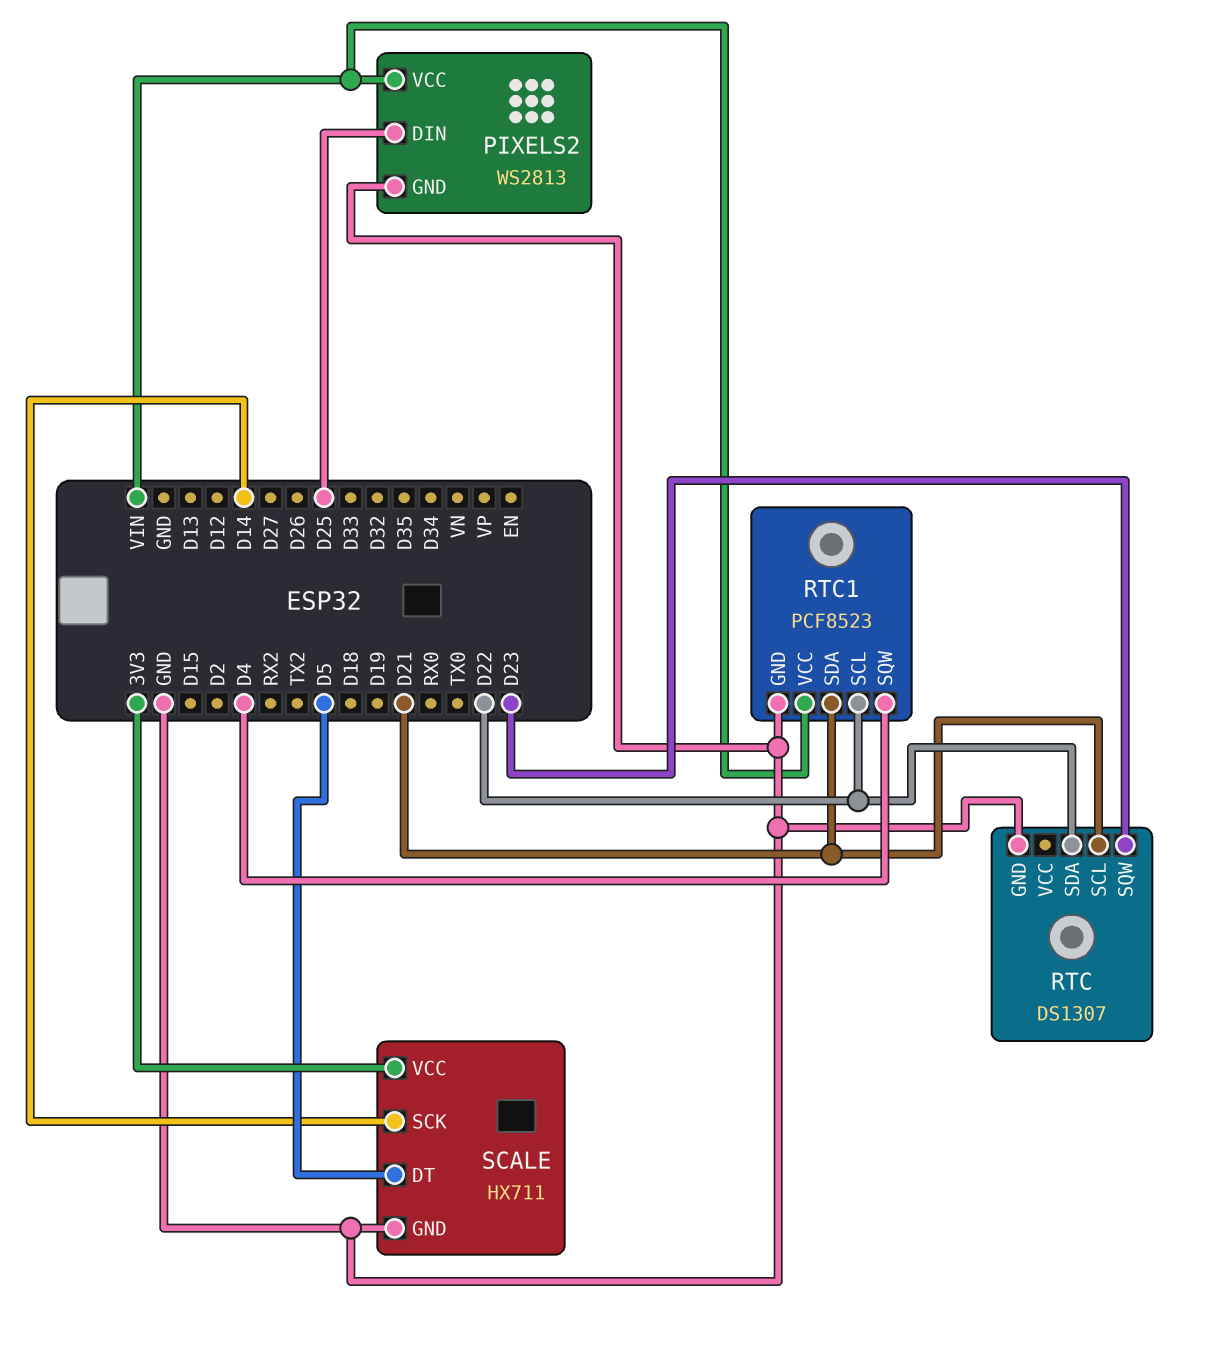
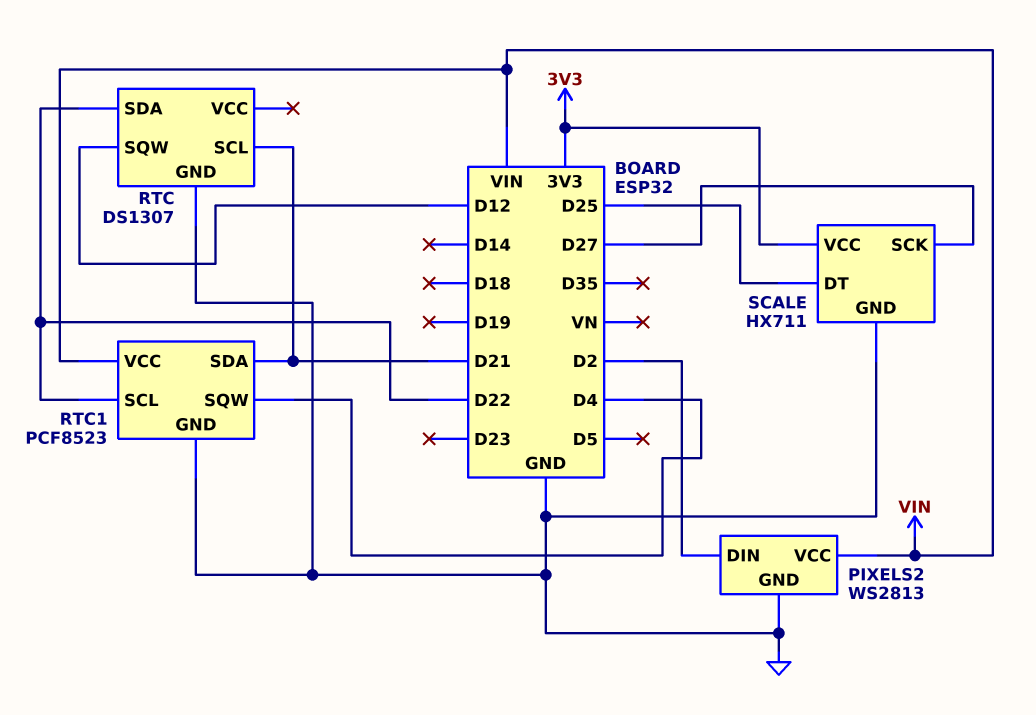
PIXELS2 pin DIN: D25 -> D2
RTC pin SQW: D23 -> D12
SCALE pin DT: D5 -> D25
SCALE pin SCK: D14 -> D27

